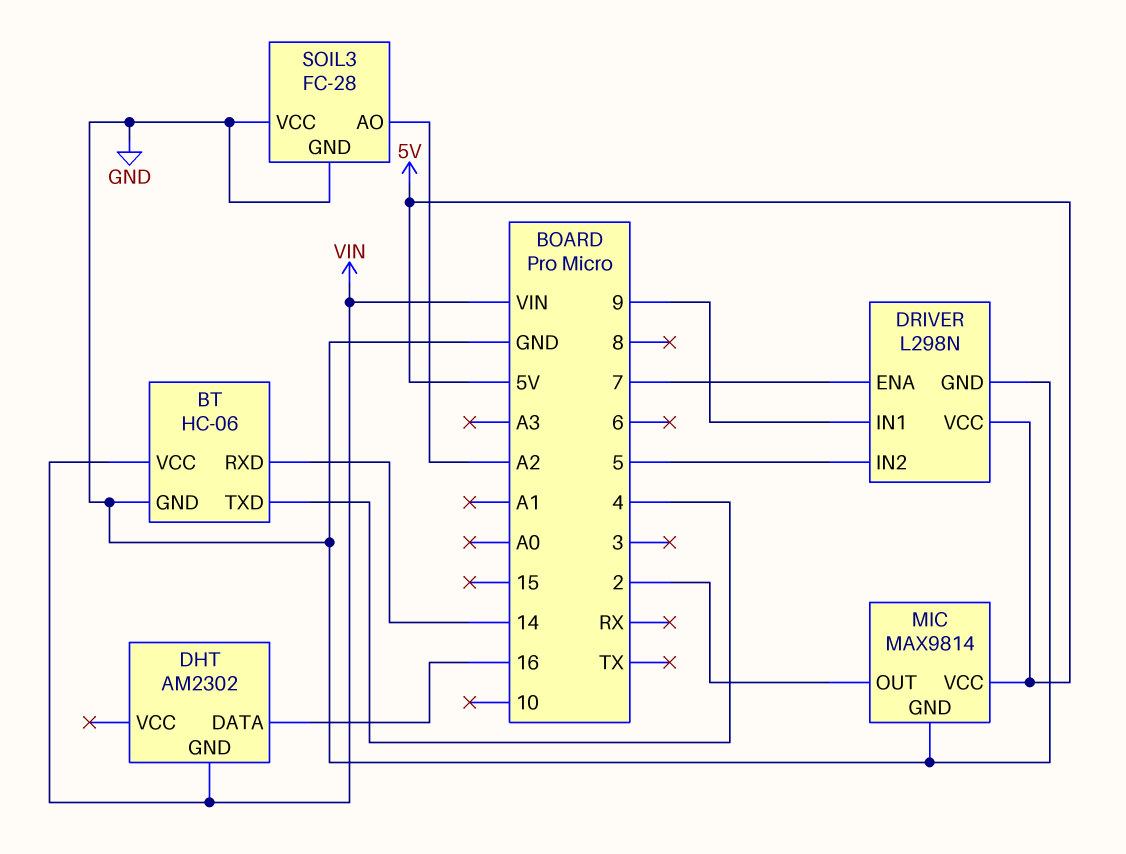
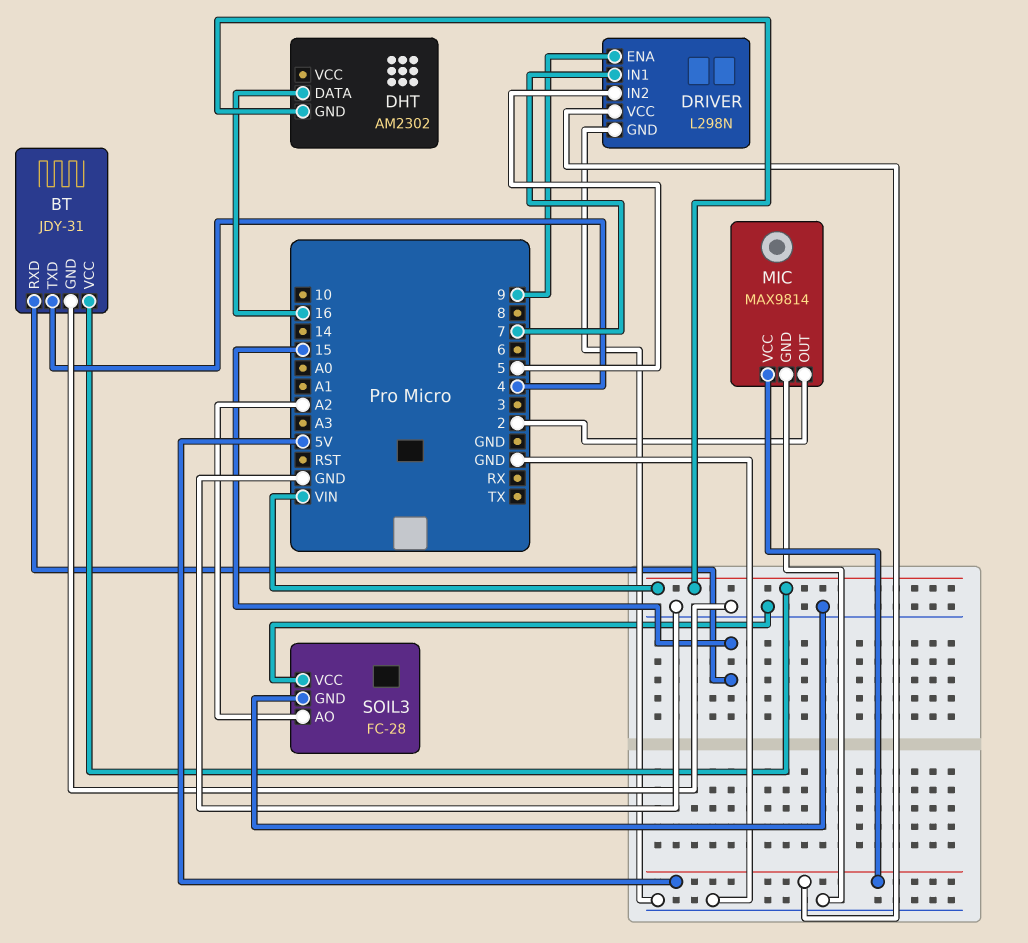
BT: HC-06 -> JDY-31
BT pin RXD: 14 -> 15
DRIVER pin ENA: 7 -> 9
DRIVER pin IN1: 9 -> 7

